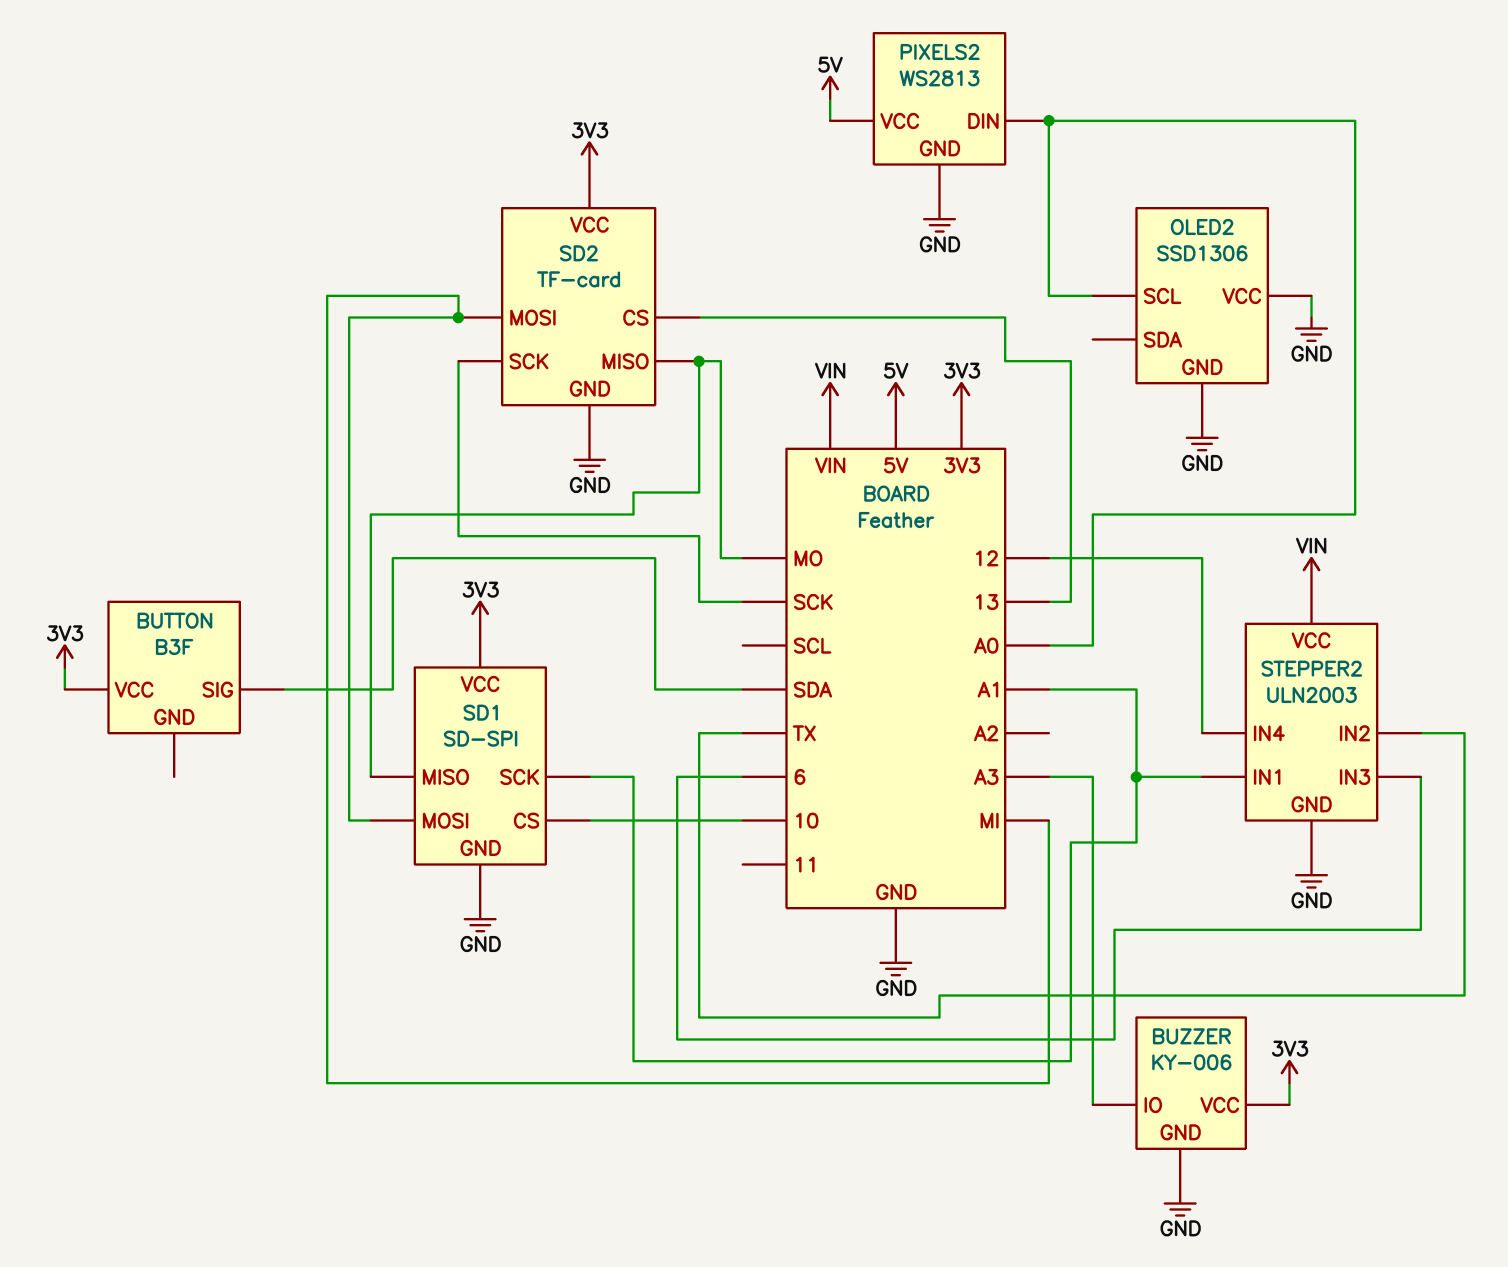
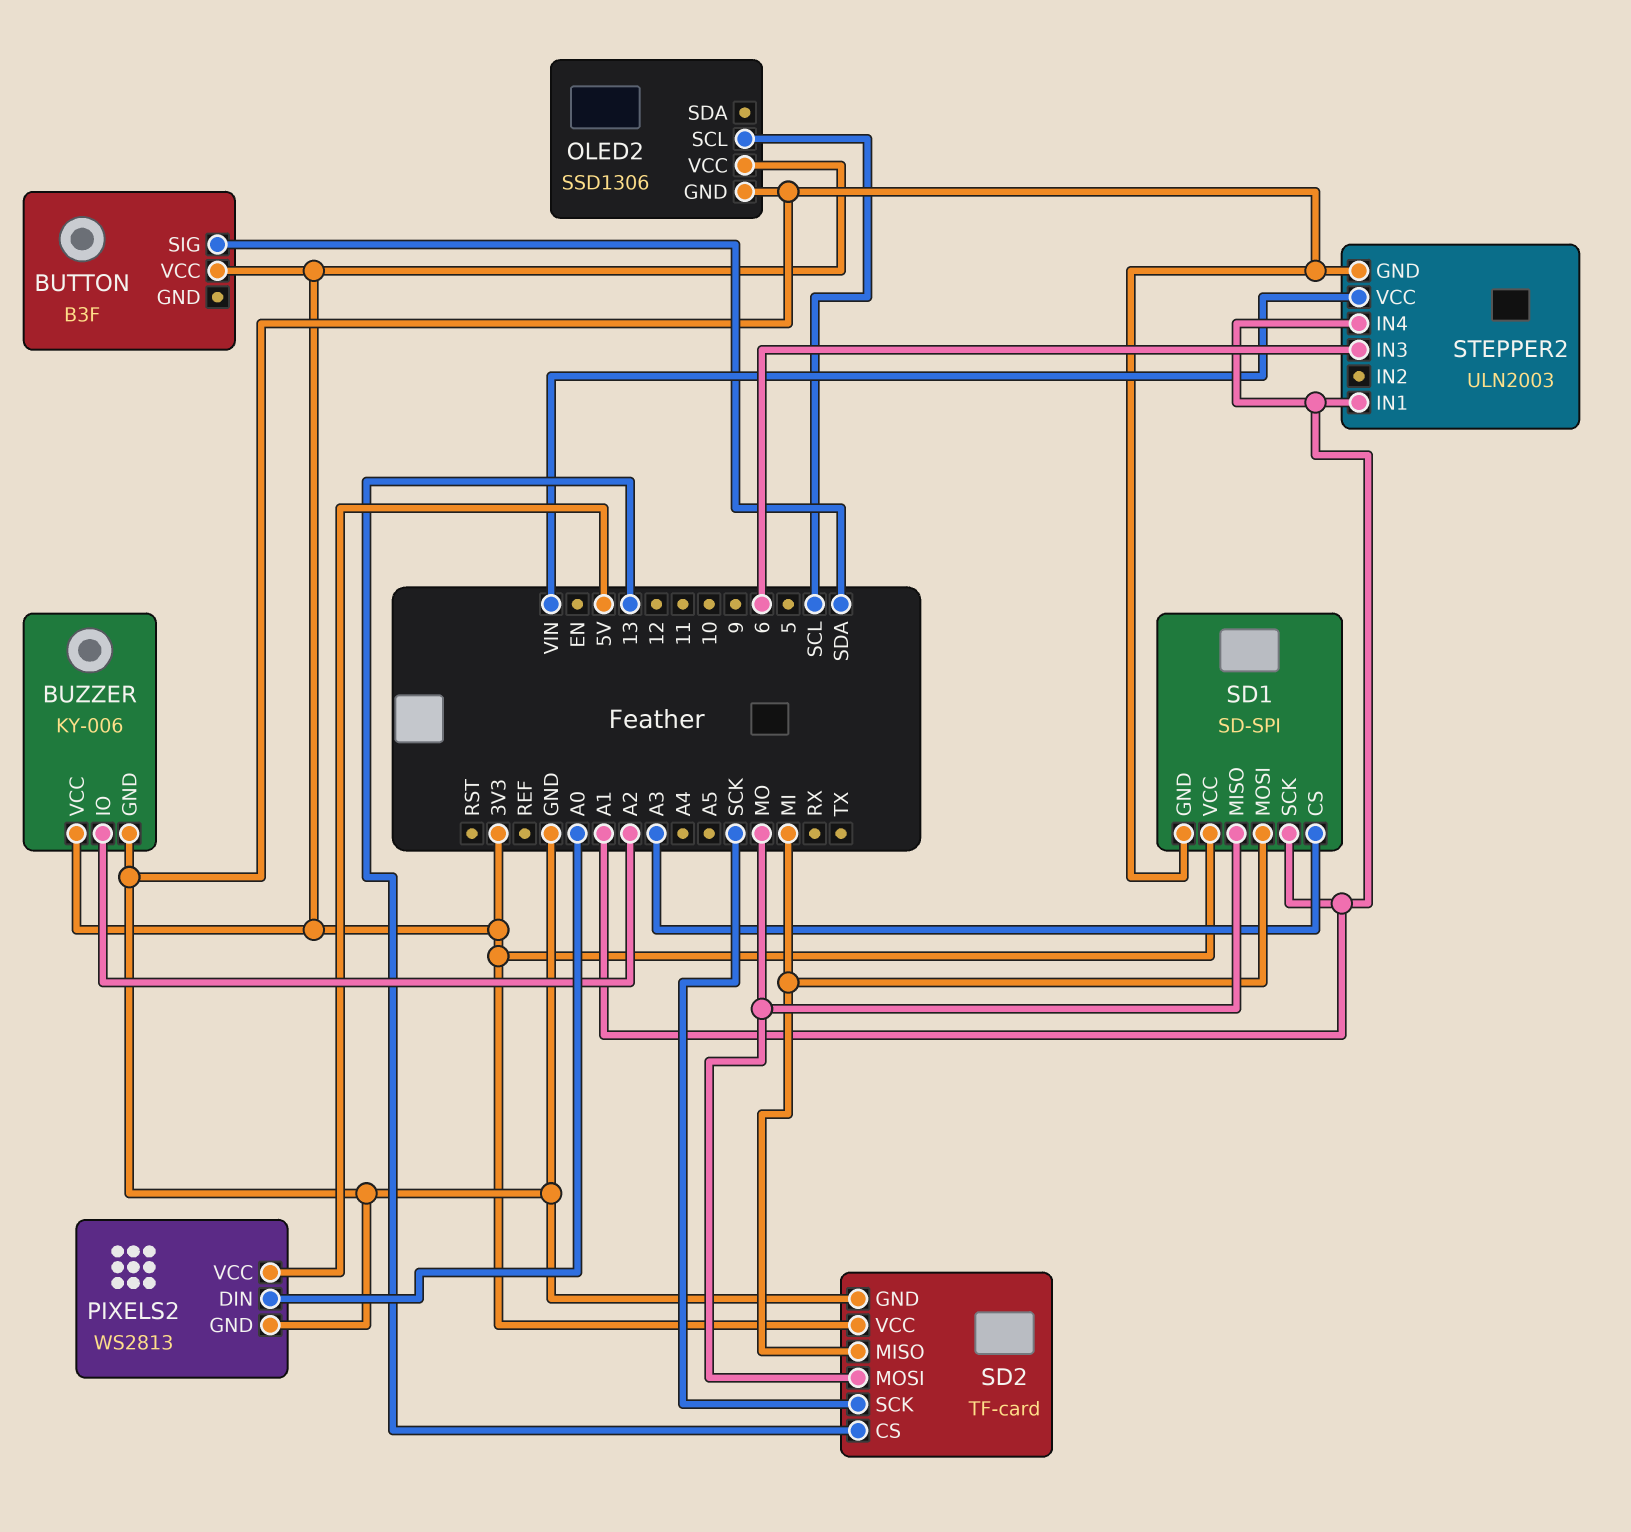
BUZZER pin IO: A3 -> A2
OLED2 pin SCL: A0 -> SCL
OLED2 pin VCC: GND -> 3V3
SD1 pin CS: 10 -> A3
SD2 pin MISO: MO -> MI
SD2 pin MOSI: MI -> MO
STEPPER2 pin IN2: TX -> none
STEPPER2 pin IN4: 12 -> A1

